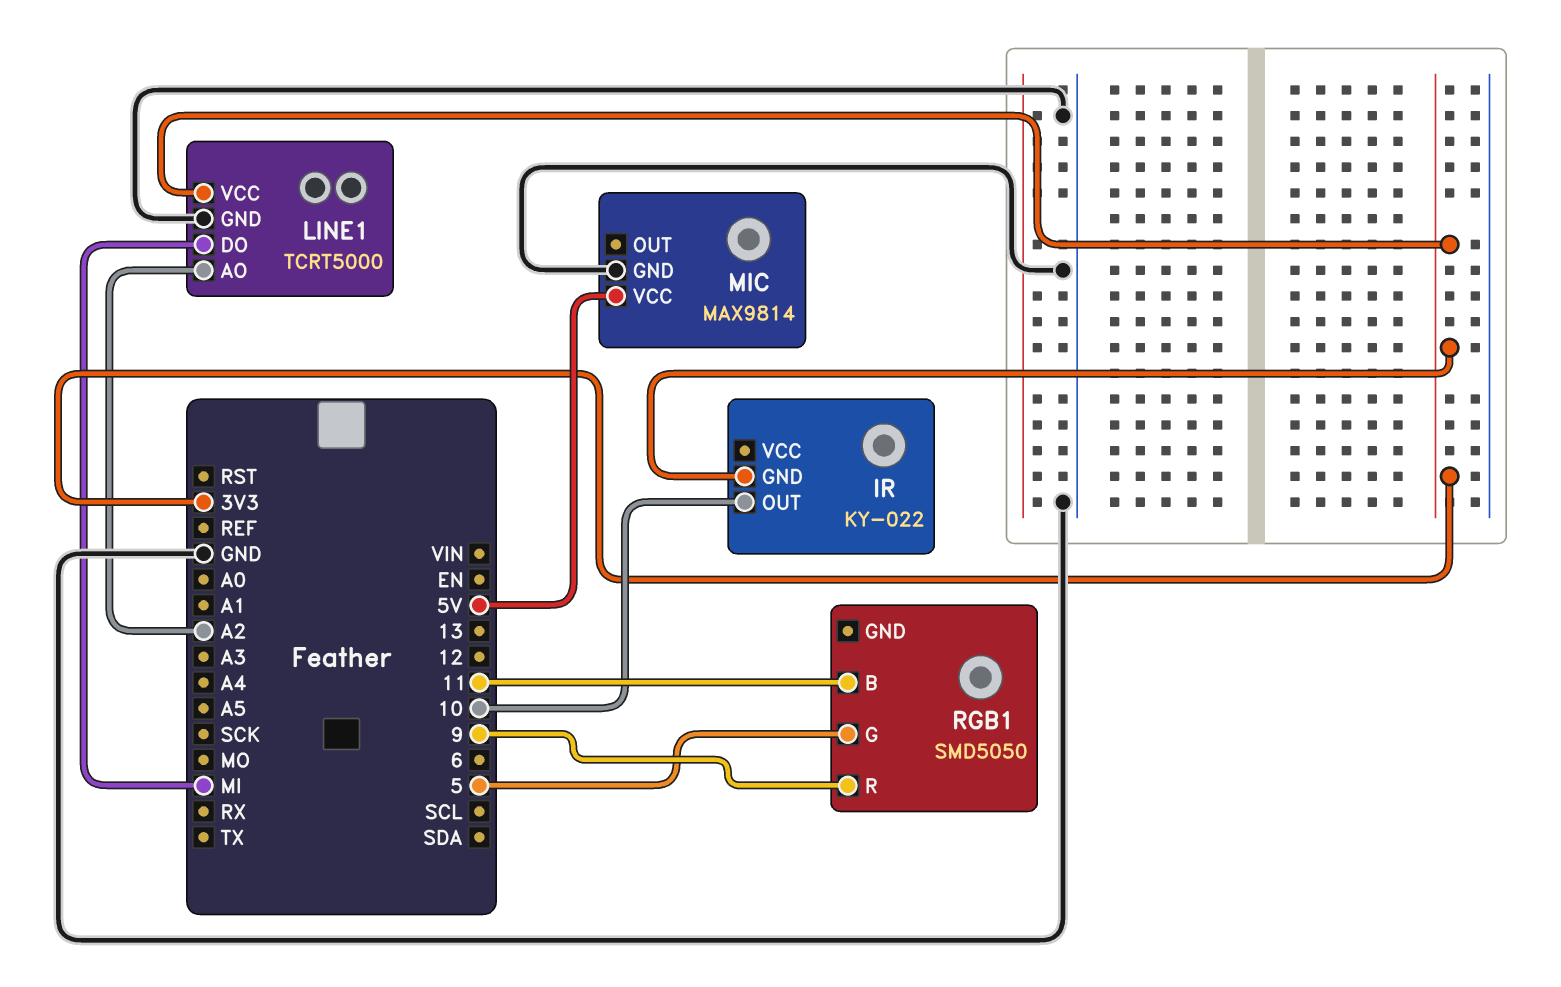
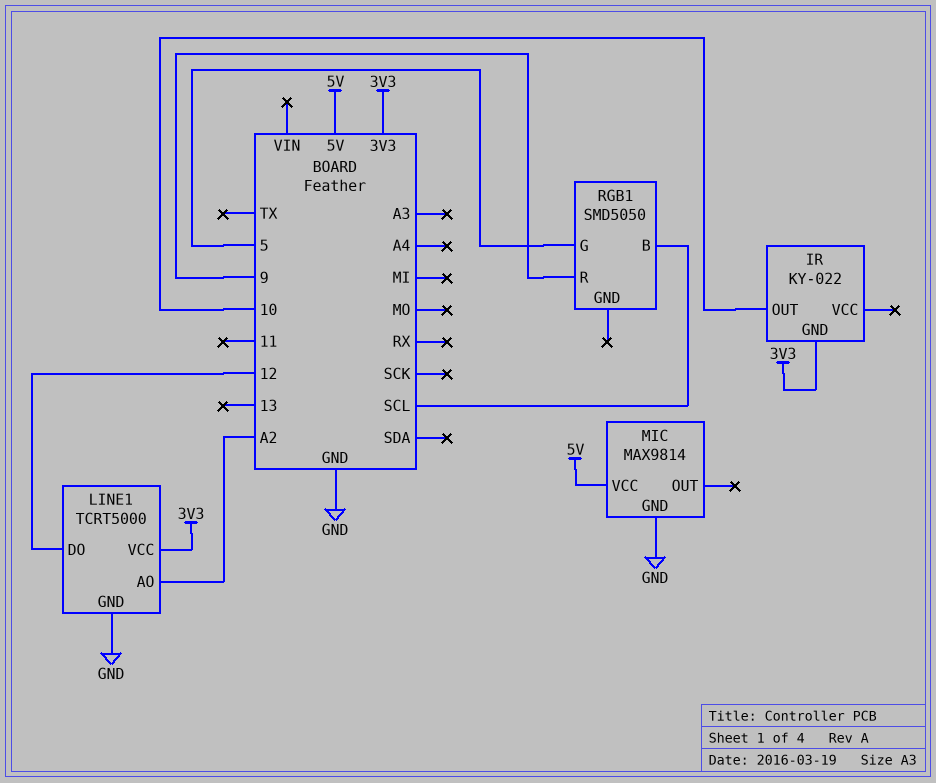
LINE1 pin DO: MI -> 12
RGB1 pin B: 11 -> SCL

